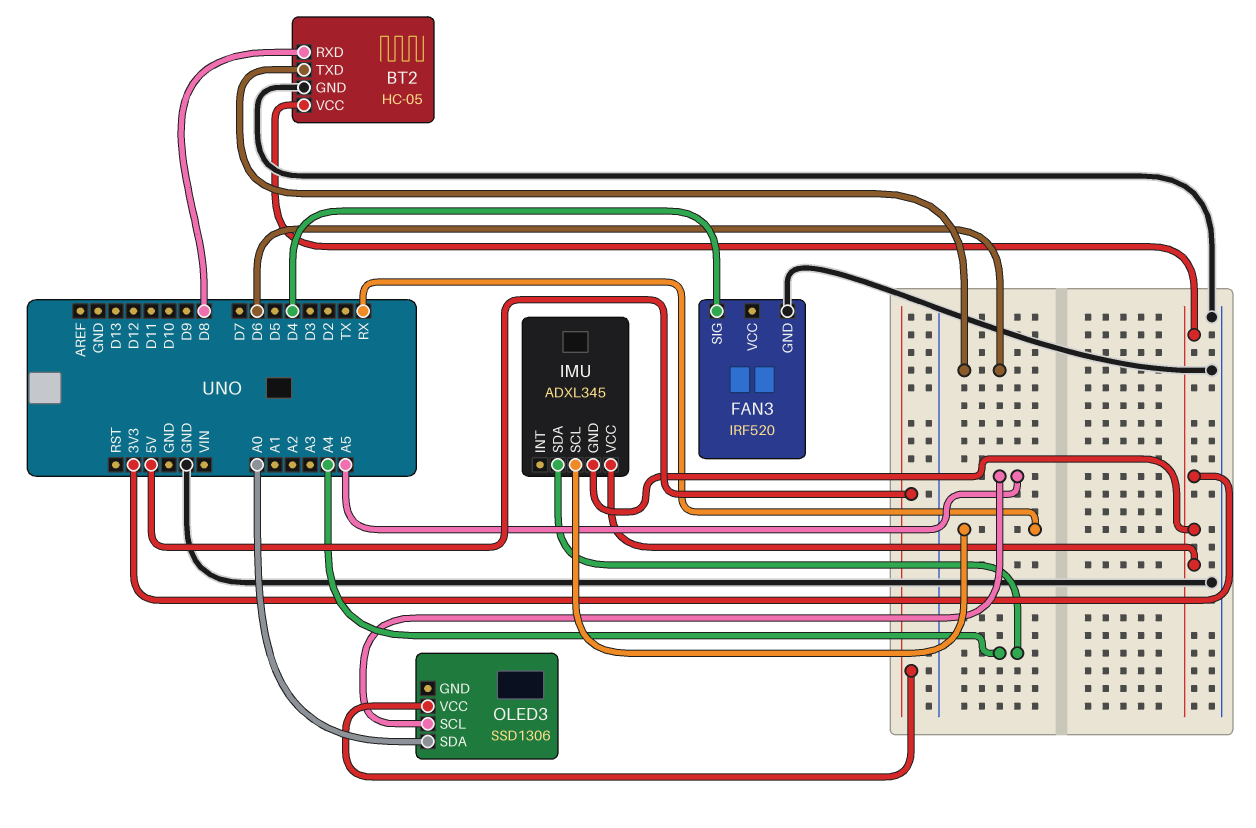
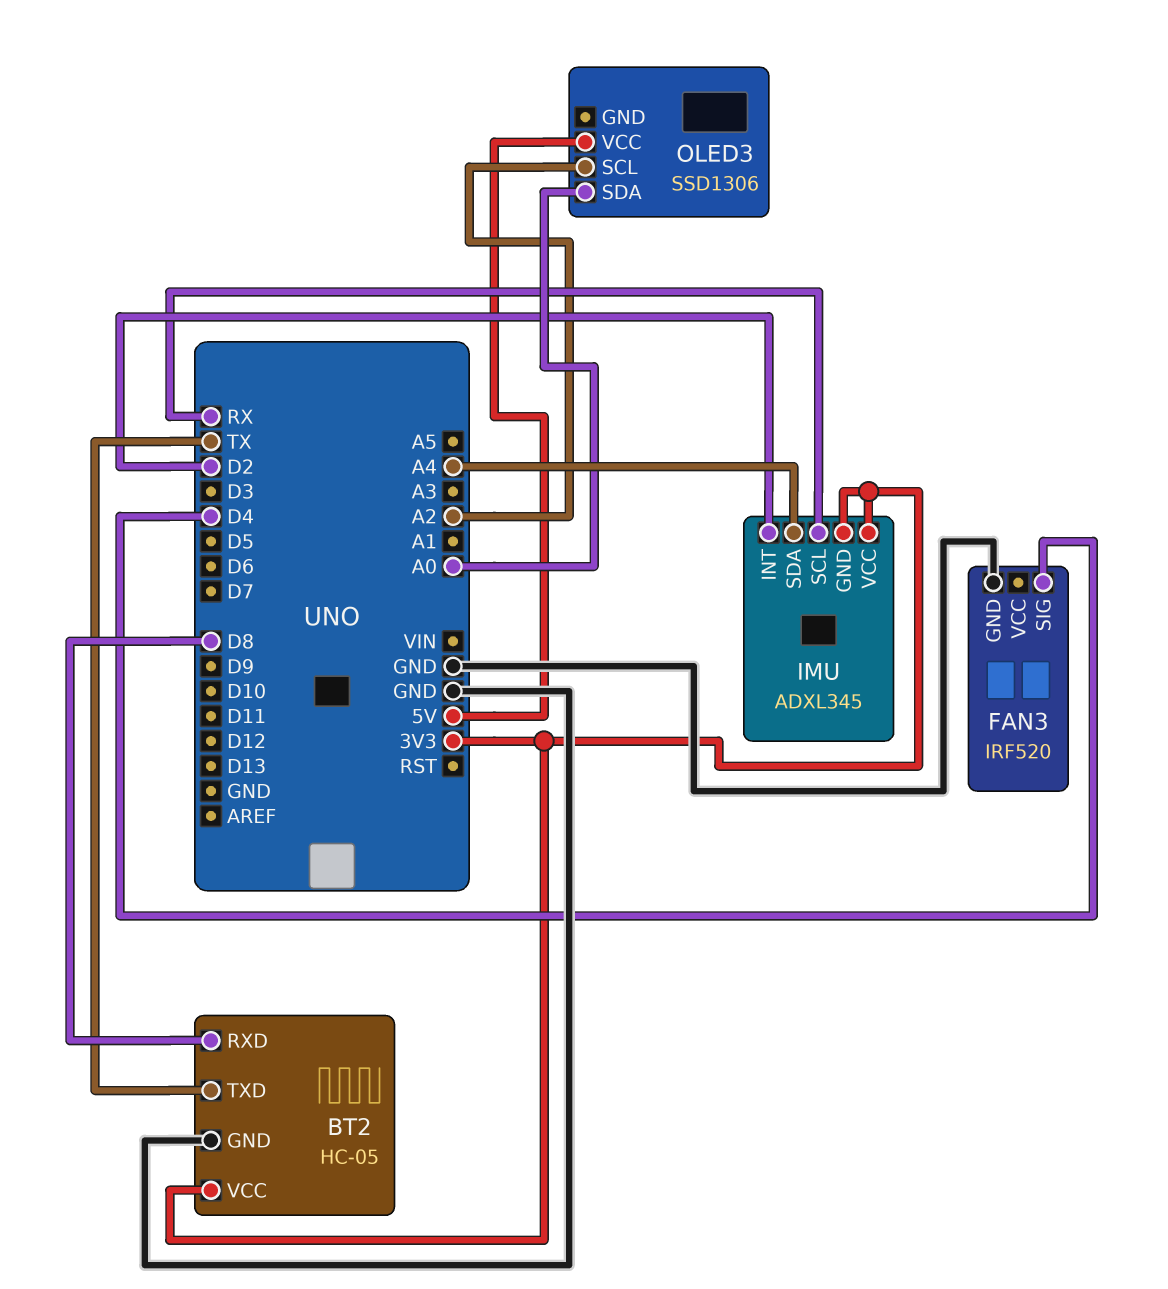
BT2 pin TXD: D6 -> TX
IMU pin INT: none -> D2
OLED3 pin SCL: A5 -> A2

